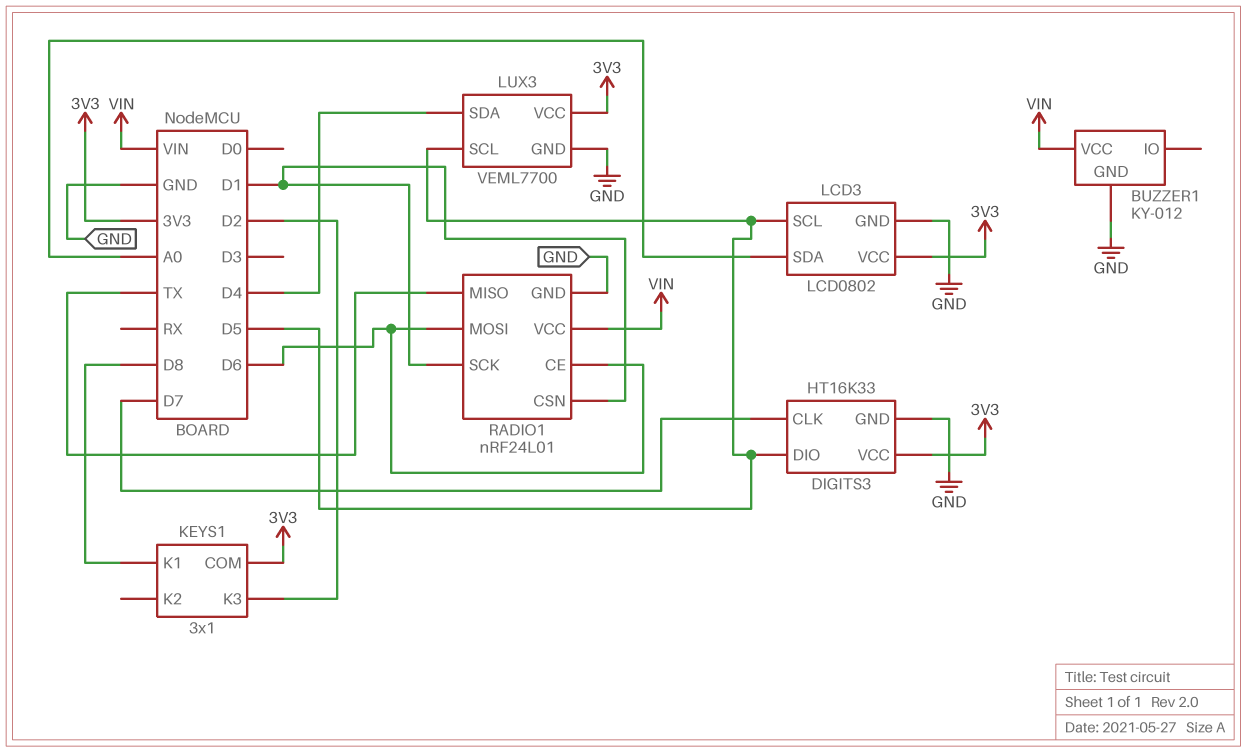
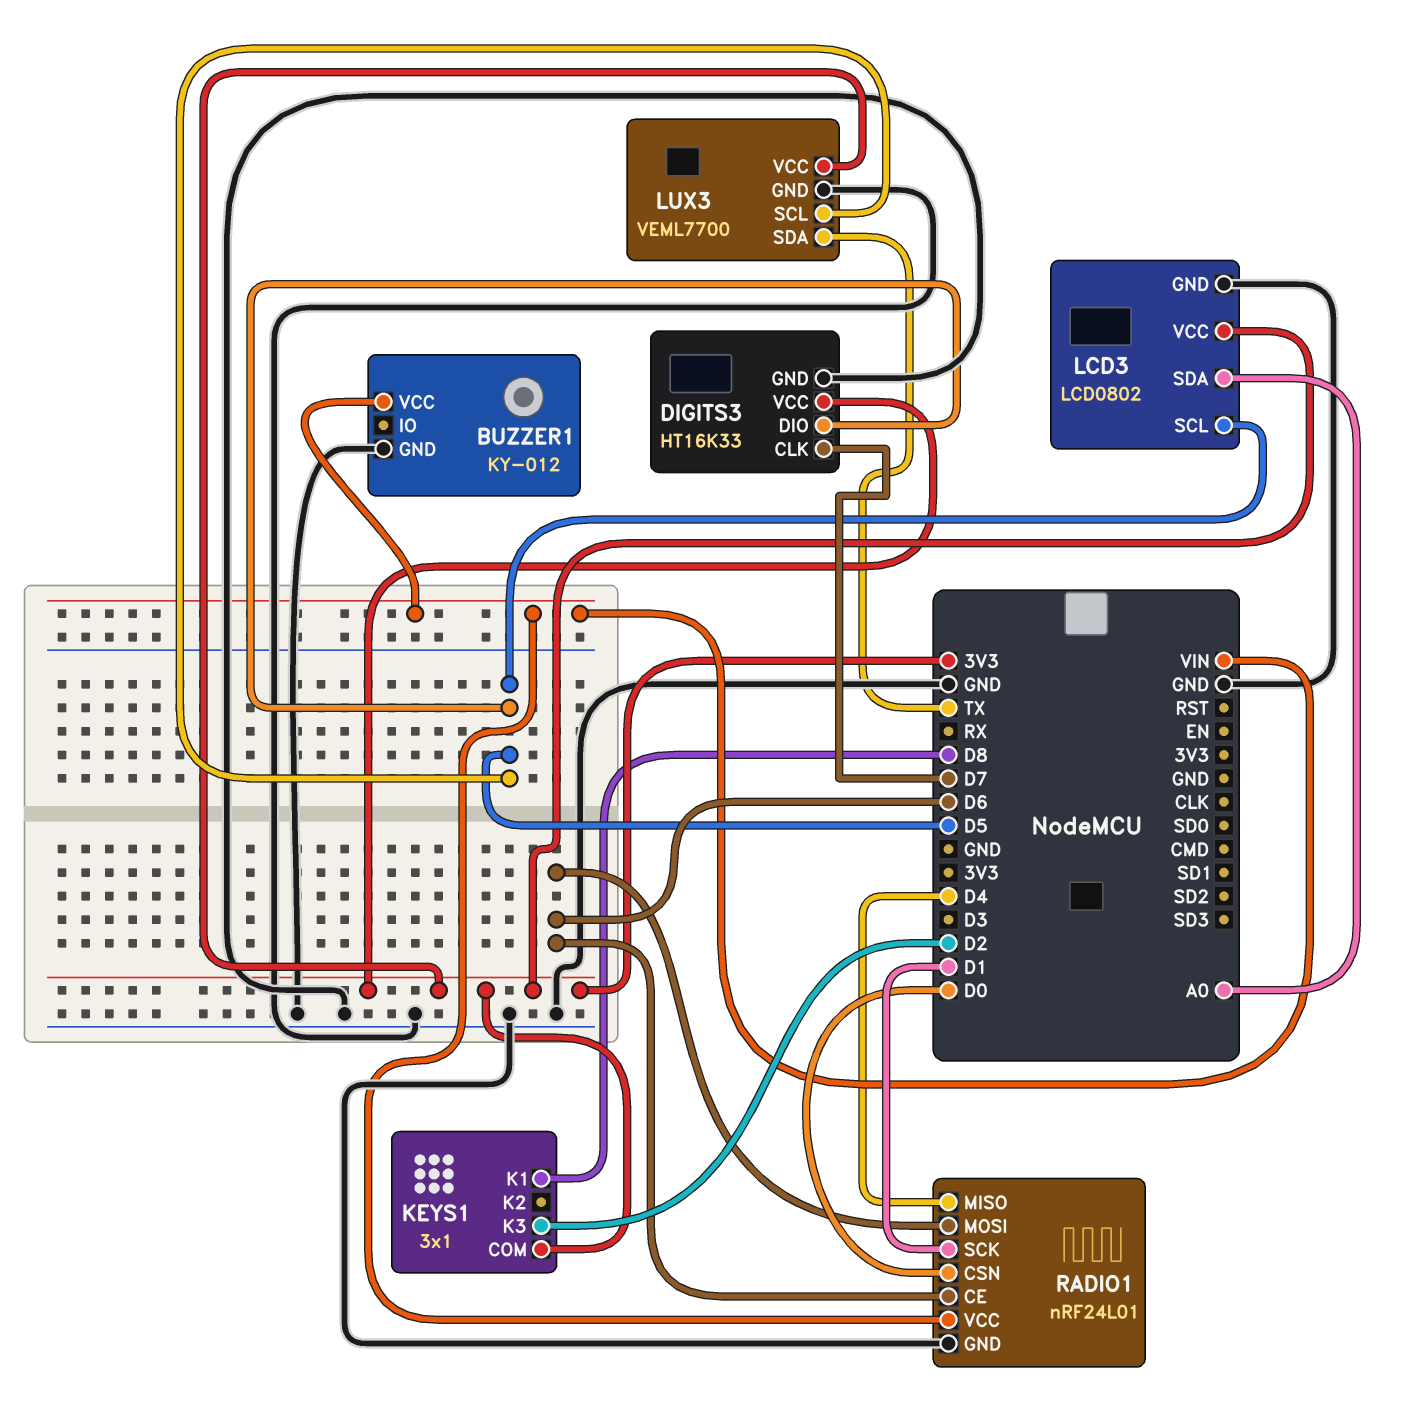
LUX3 pin SDA: D4 -> TX
RADIO1 pin CSN: D1 -> D0
RADIO1 pin MISO: TX -> D4

